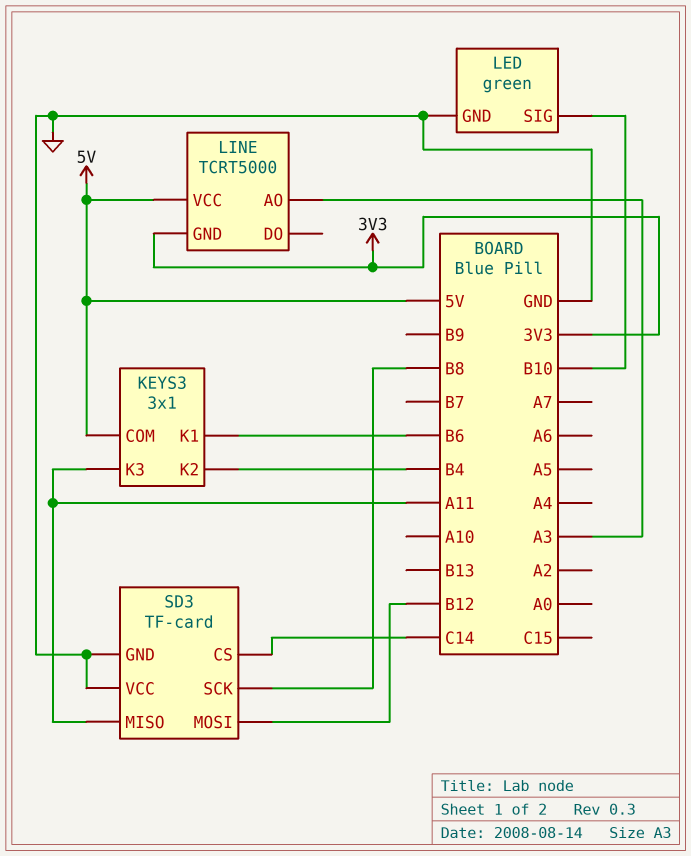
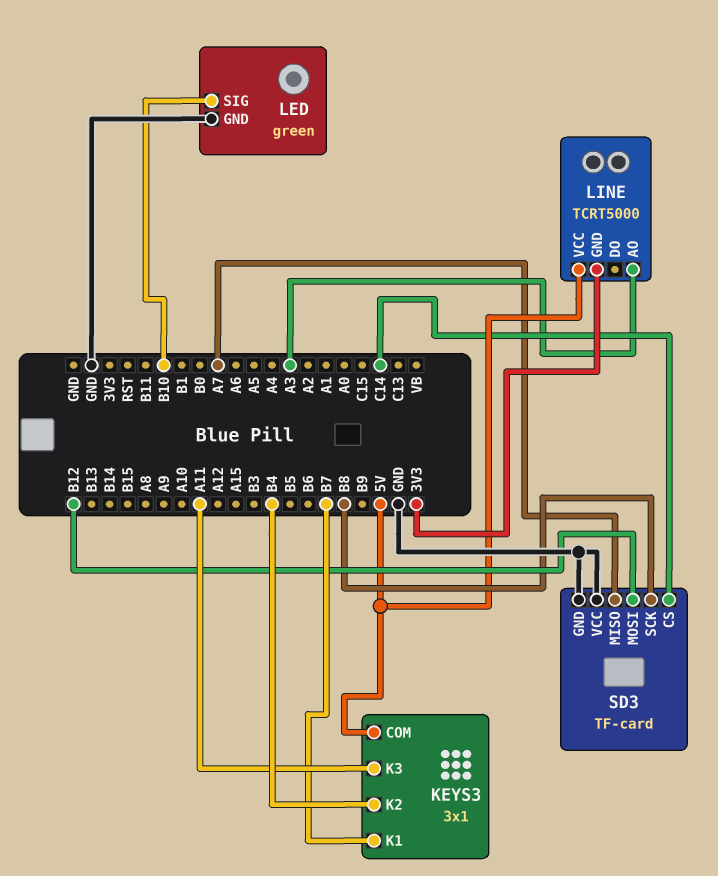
KEYS3 pin K1: B6 -> B7
SD3 pin MISO: A11 -> A7

